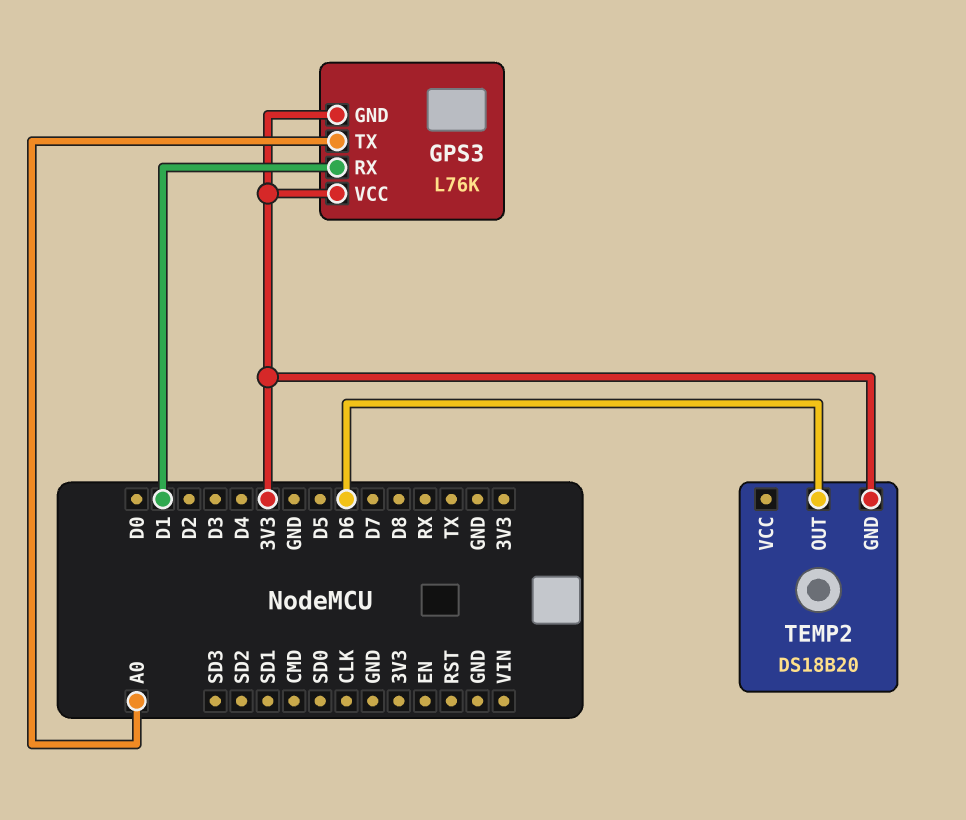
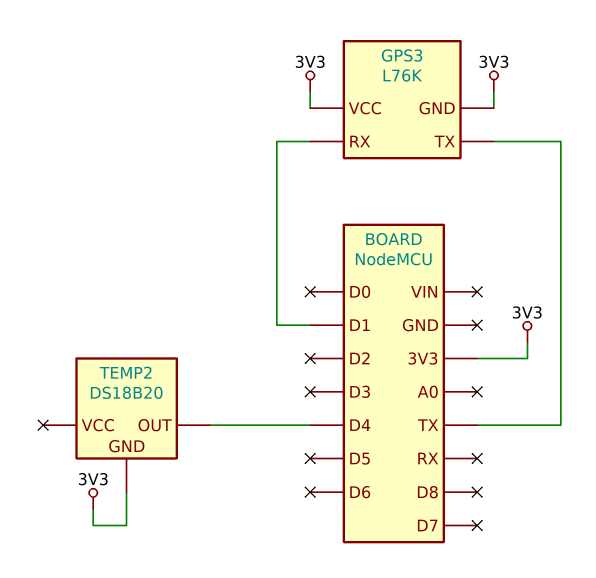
GPS3 pin TX: A0 -> TX
TEMP2 pin OUT: D6 -> D4

